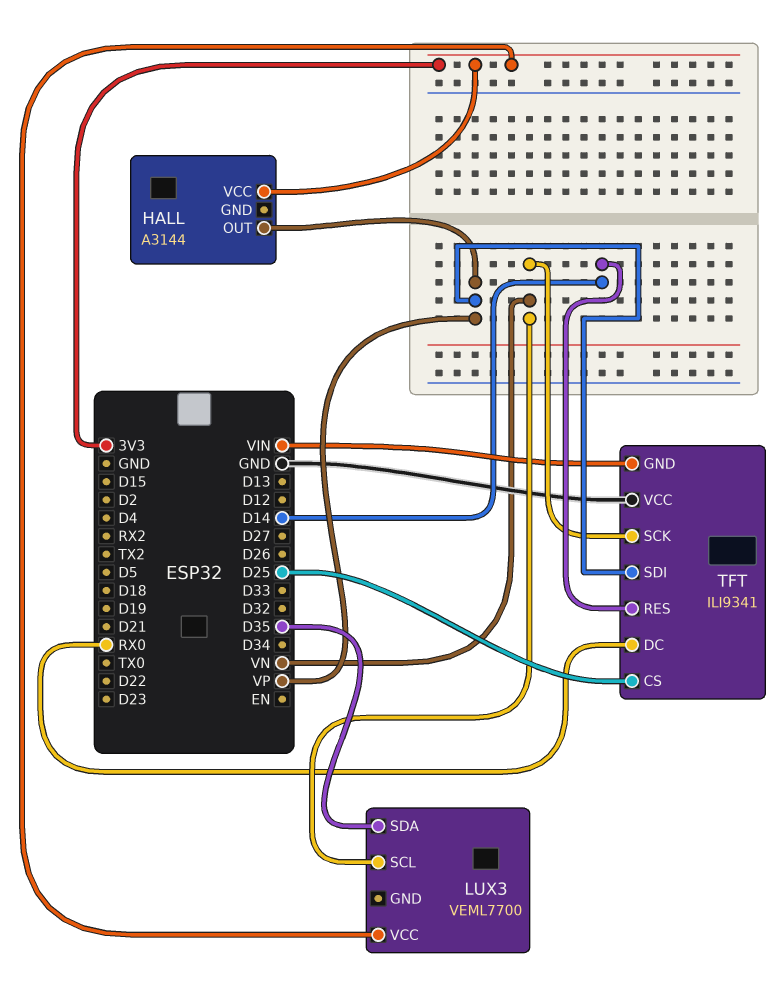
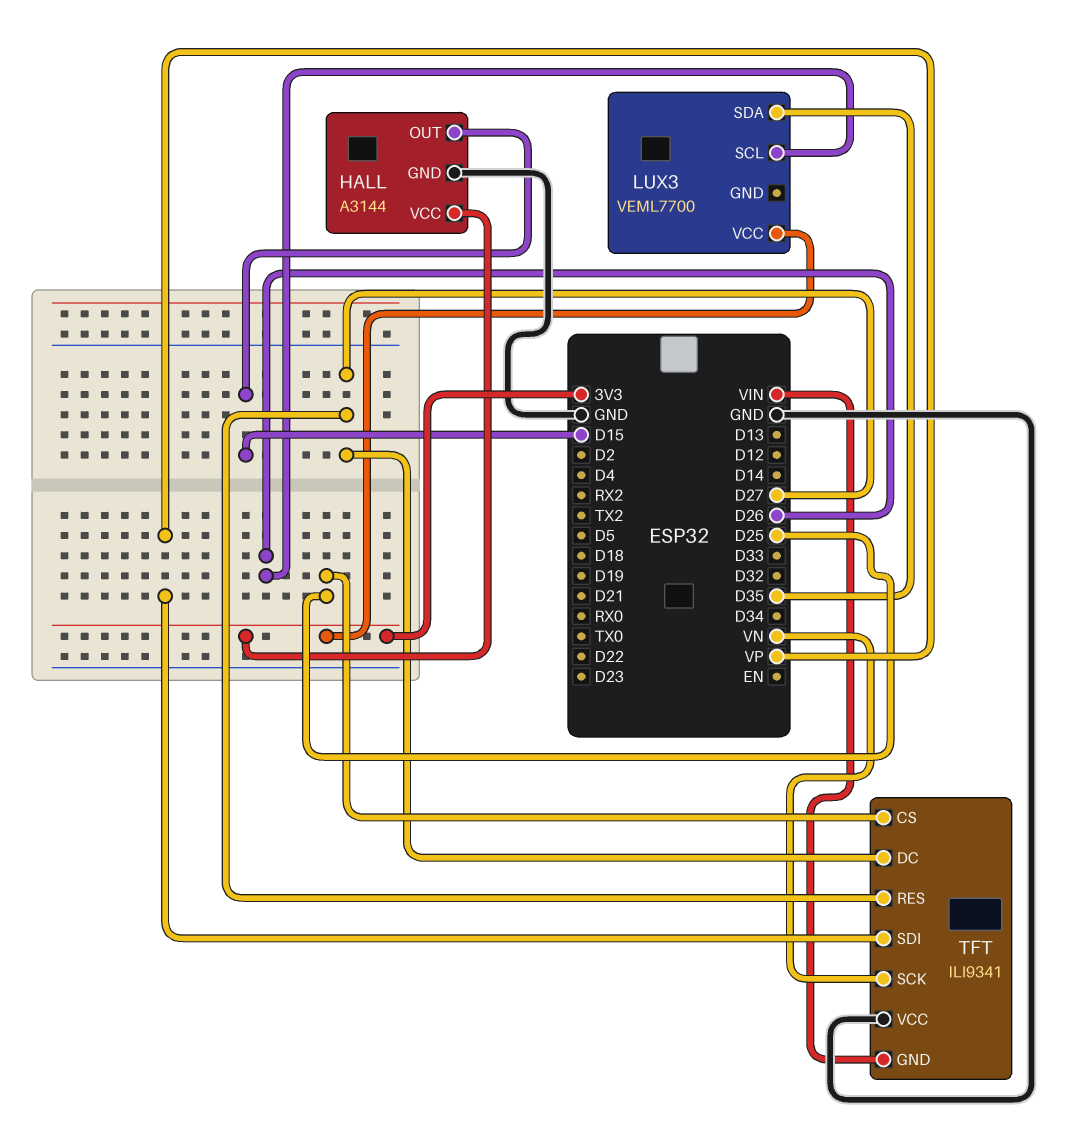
HALL pin GND: none -> GND
HALL pin OUT: VP -> D15
LUX3 pin SCL: VN -> D26
TFT pin DC: RX0 -> D27
TFT pin RES: D14 -> D27

